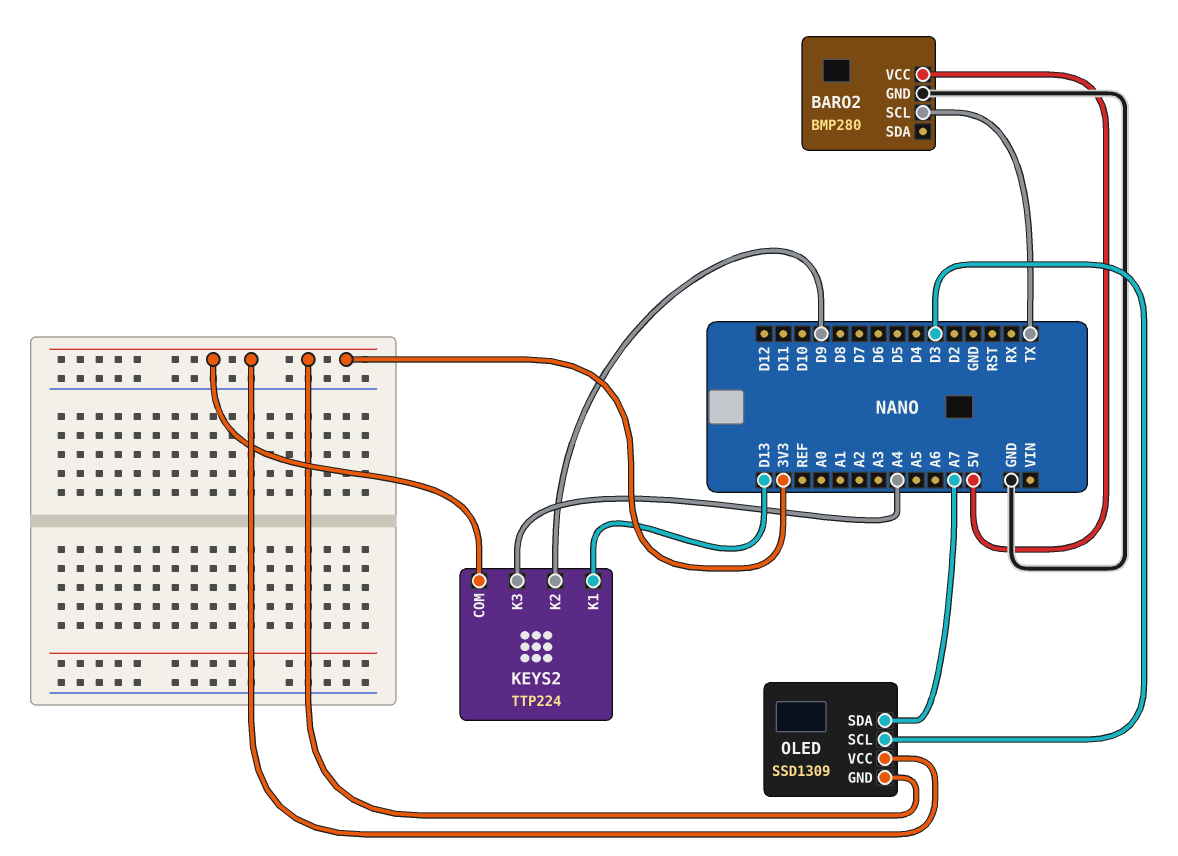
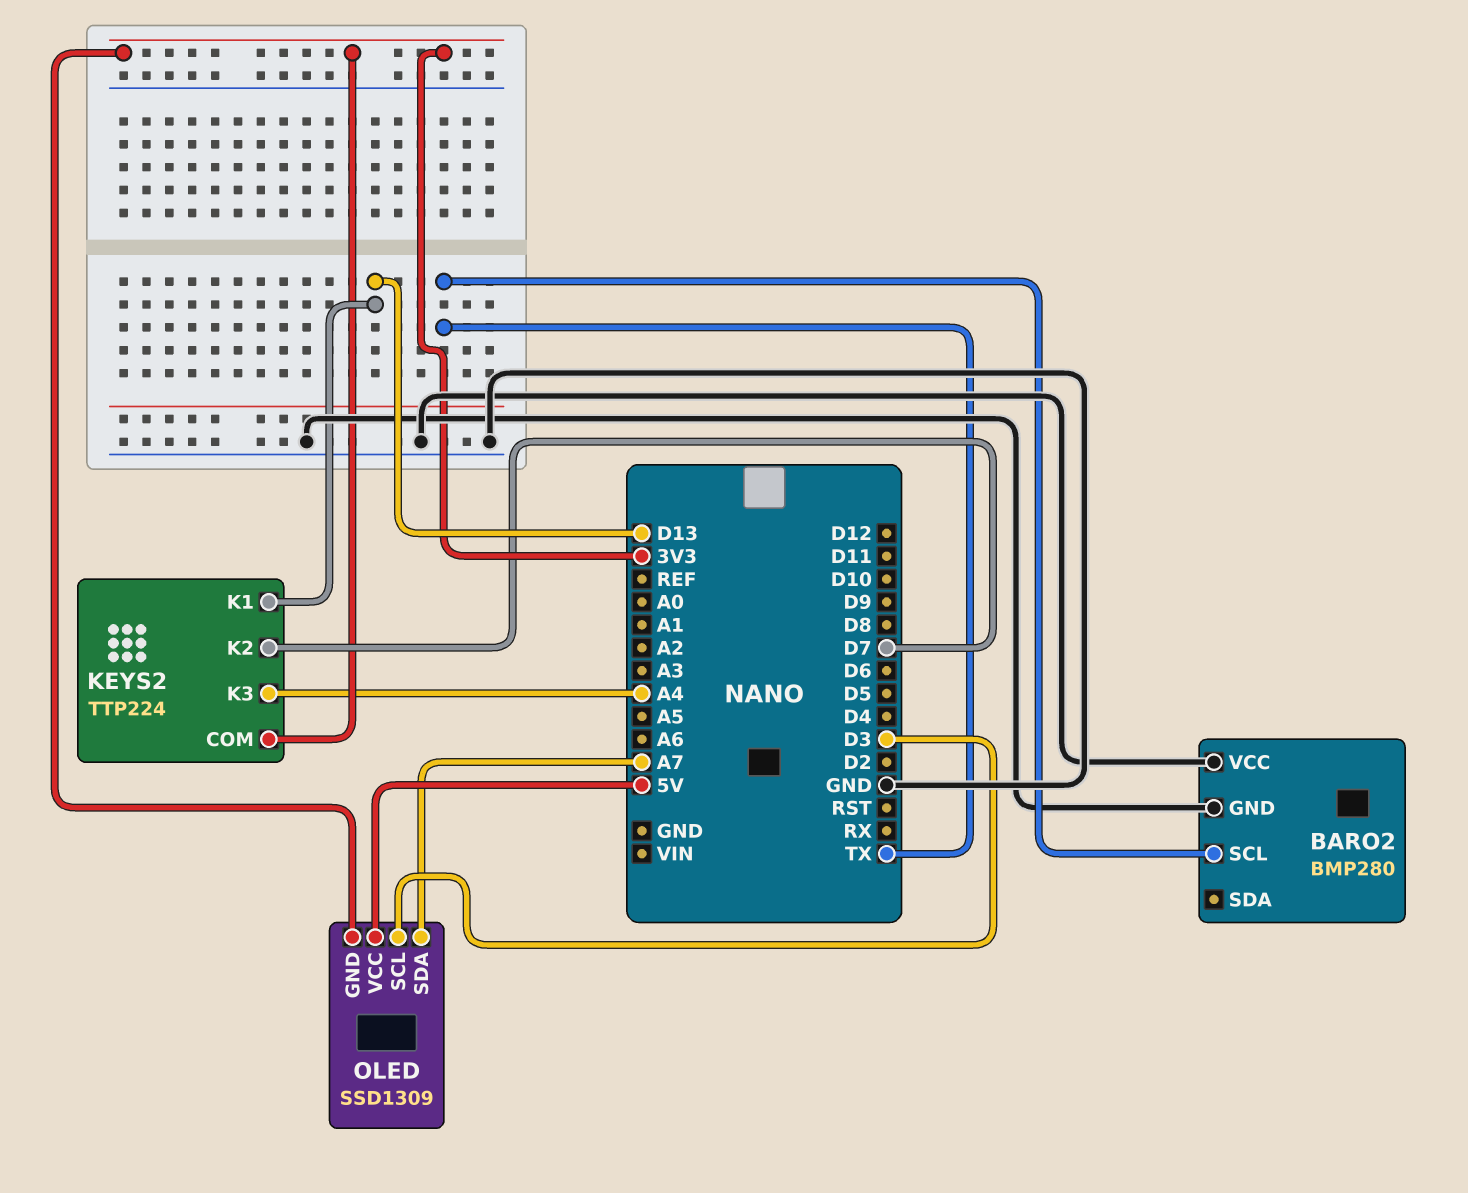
BARO2 pin VCC: 5V -> GND
KEYS2 pin K2: D9 -> D7
OLED pin VCC: 3V3 -> 5V

